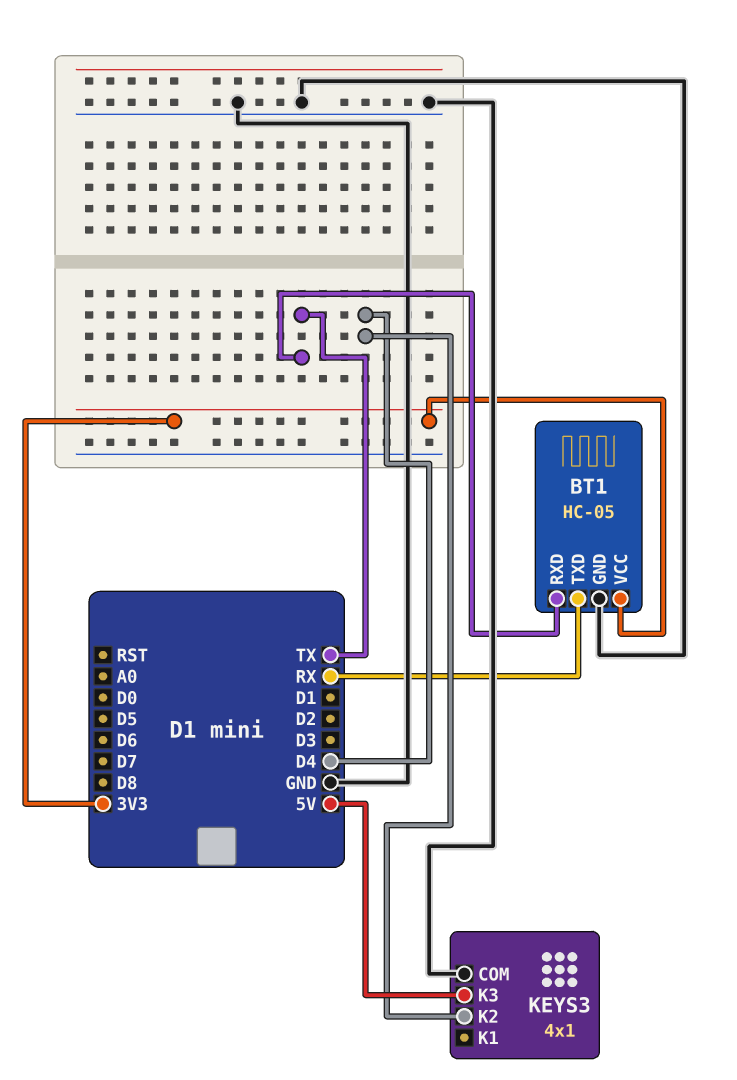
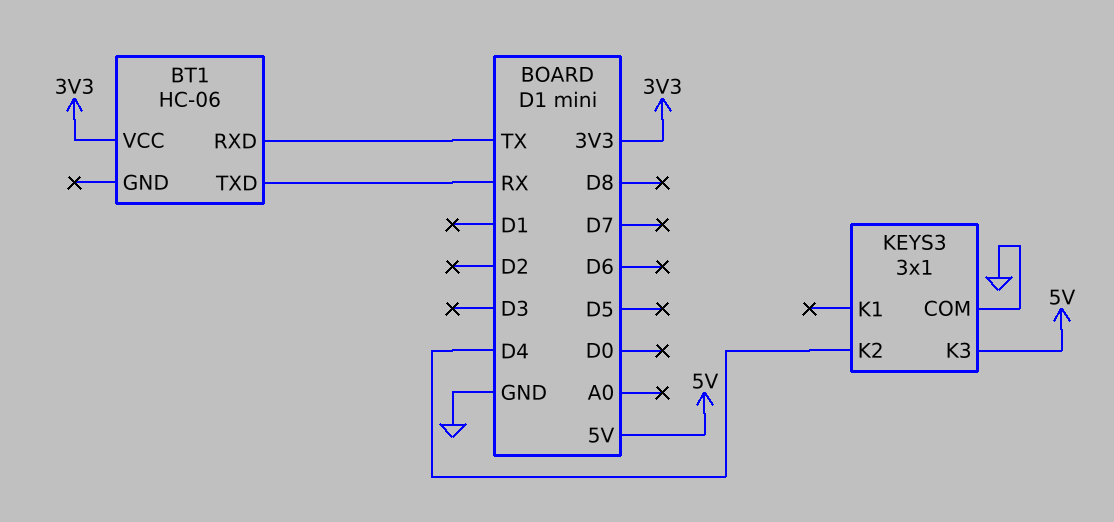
BT1: HC-05 -> HC-06
BT1 pin GND: GND -> none
KEYS3: 4x1 -> 3x1

